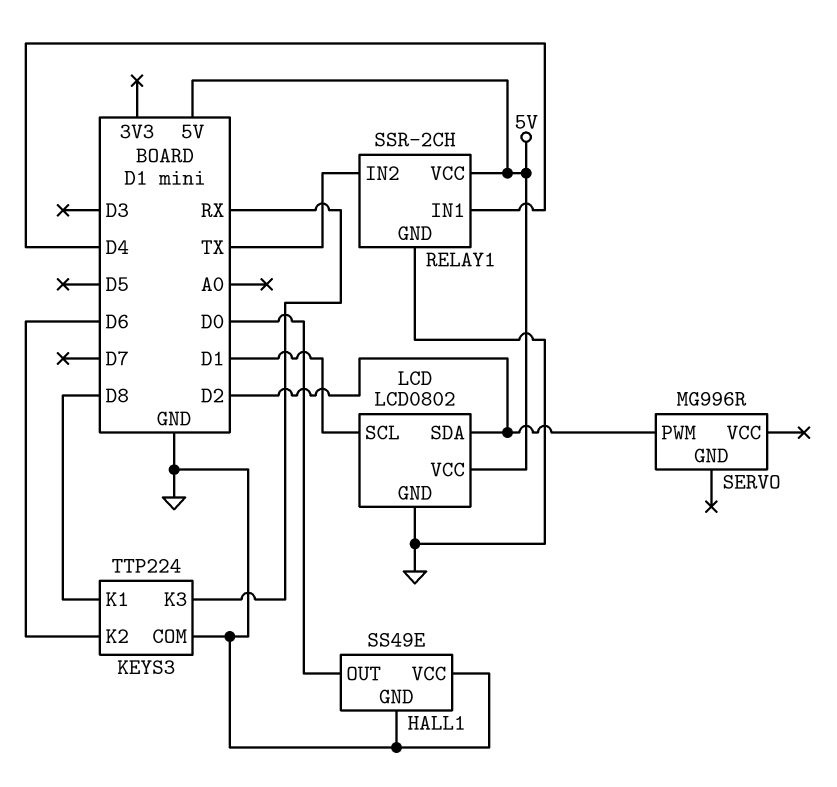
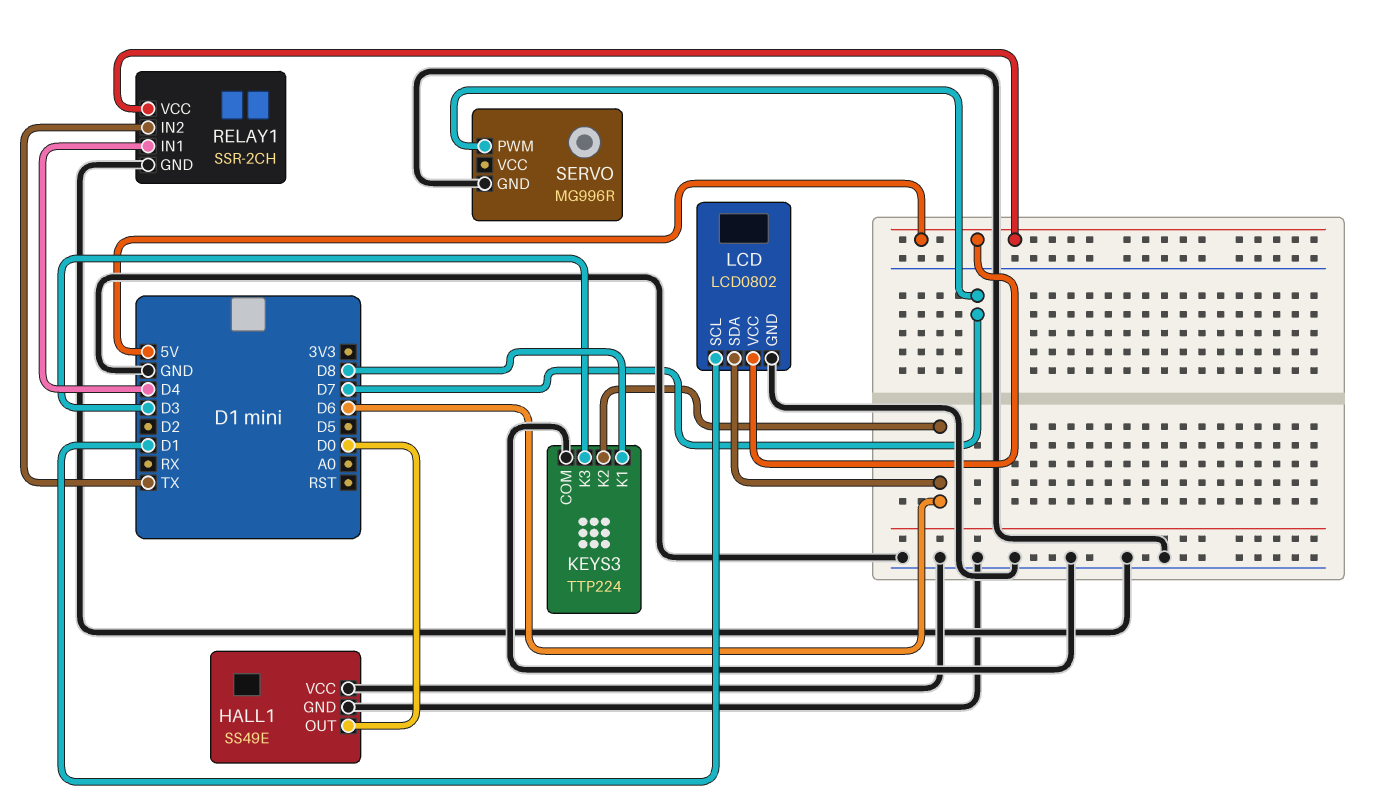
KEYS3 pin K3: RX -> D3
LCD pin SDA: D2 -> D6
SERVO pin GND: none -> GND
SERVO pin PWM: D2 -> D7

